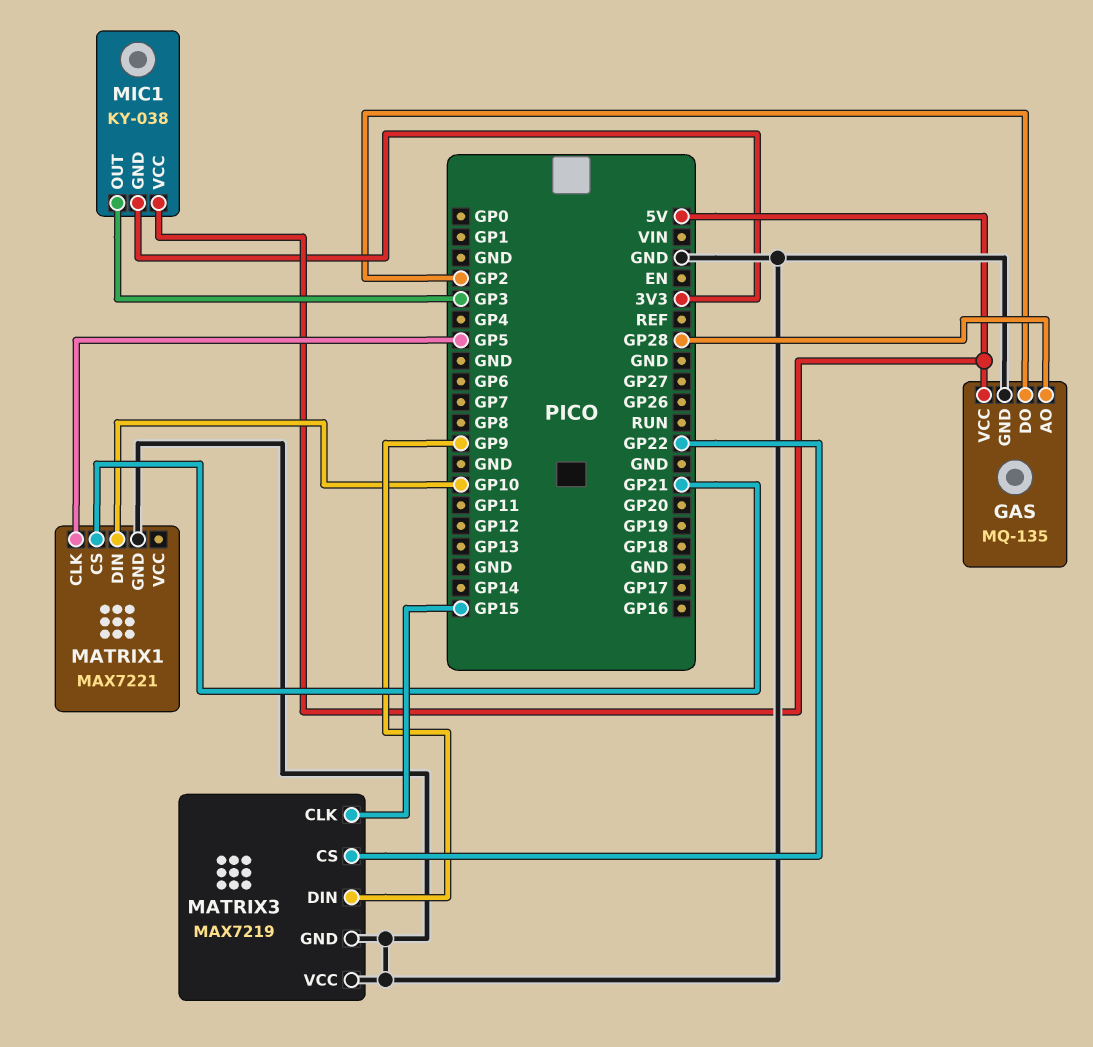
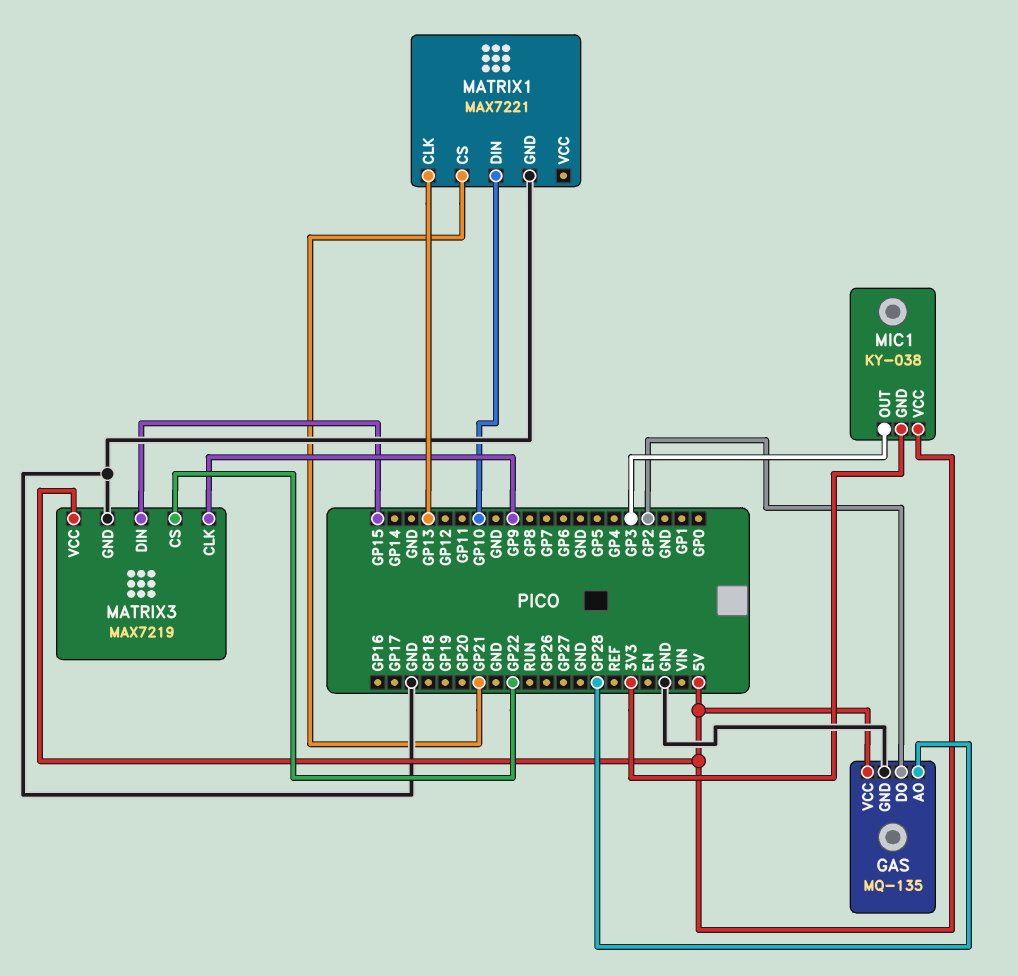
MATRIX1 pin CLK: GP5 -> GP13
MATRIX3 pin CLK: GP15 -> GP9
MATRIX3 pin DIN: GP9 -> GP15
MATRIX3 pin VCC: GND -> 5V

